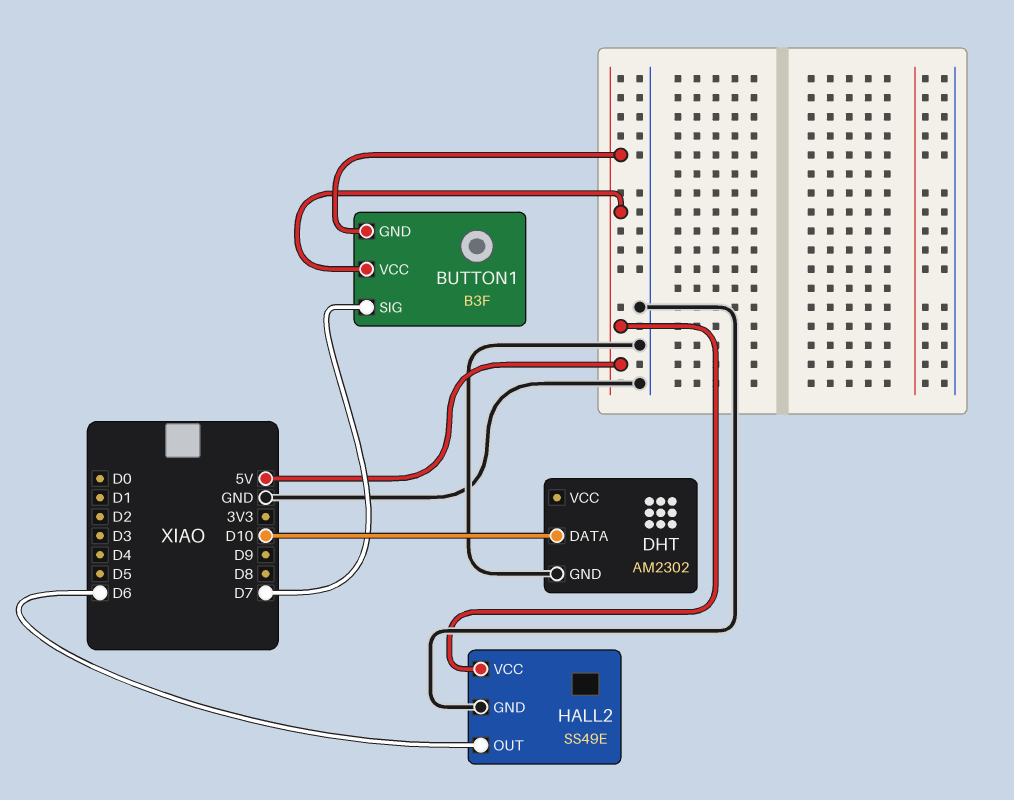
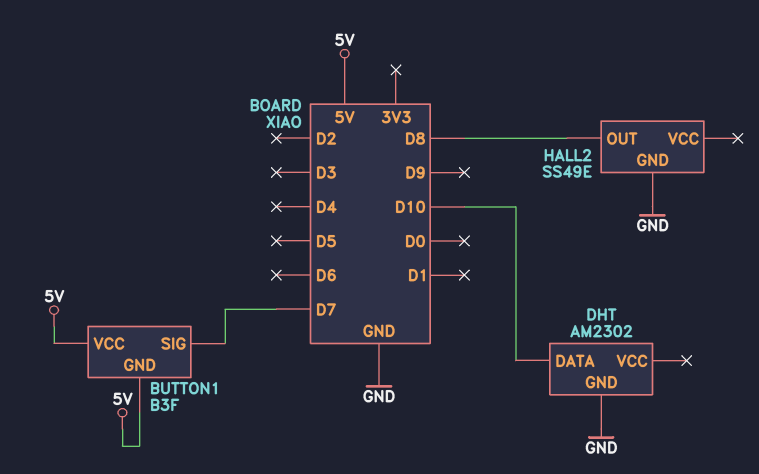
HALL2 pin OUT: D6 -> D8
HALL2 pin VCC: 5V -> none

